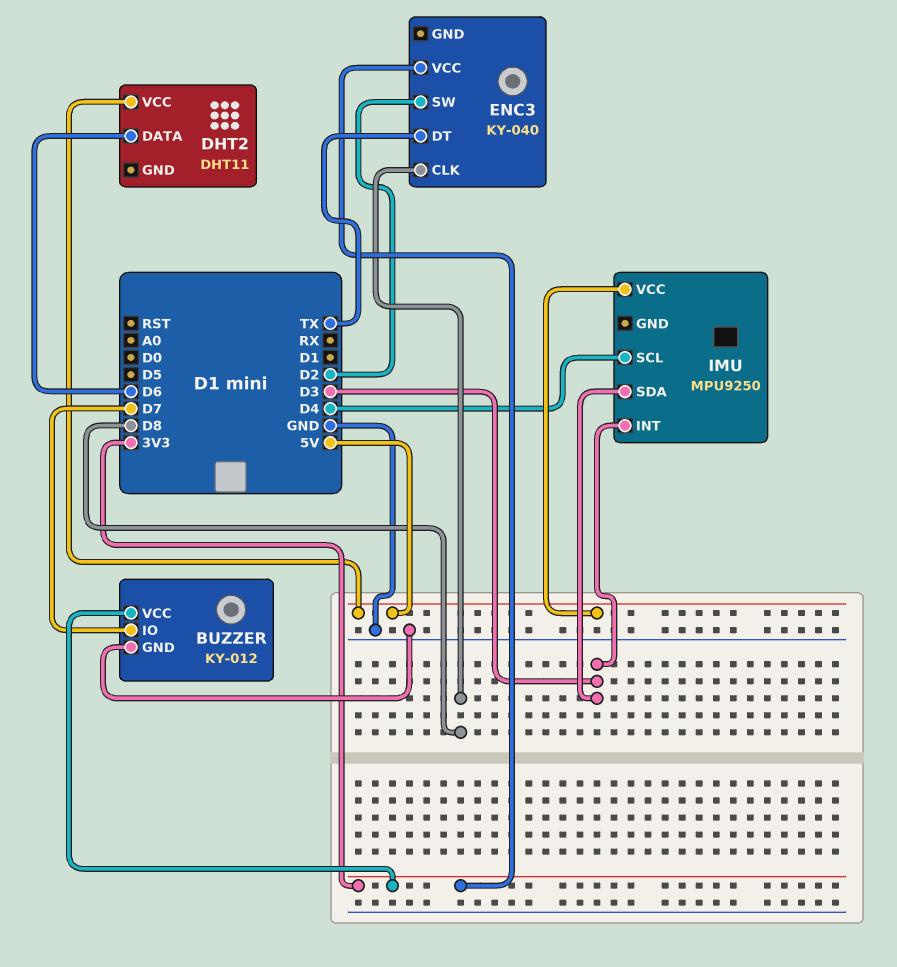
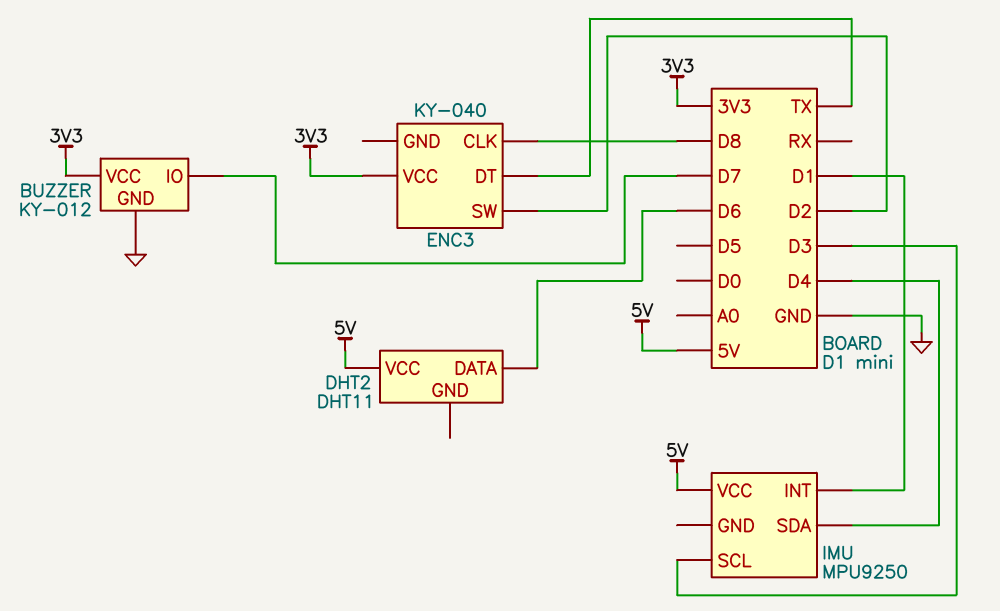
IMU pin INT: D3 -> D1
IMU pin SCL: D4 -> D3
IMU pin SDA: D3 -> D4

